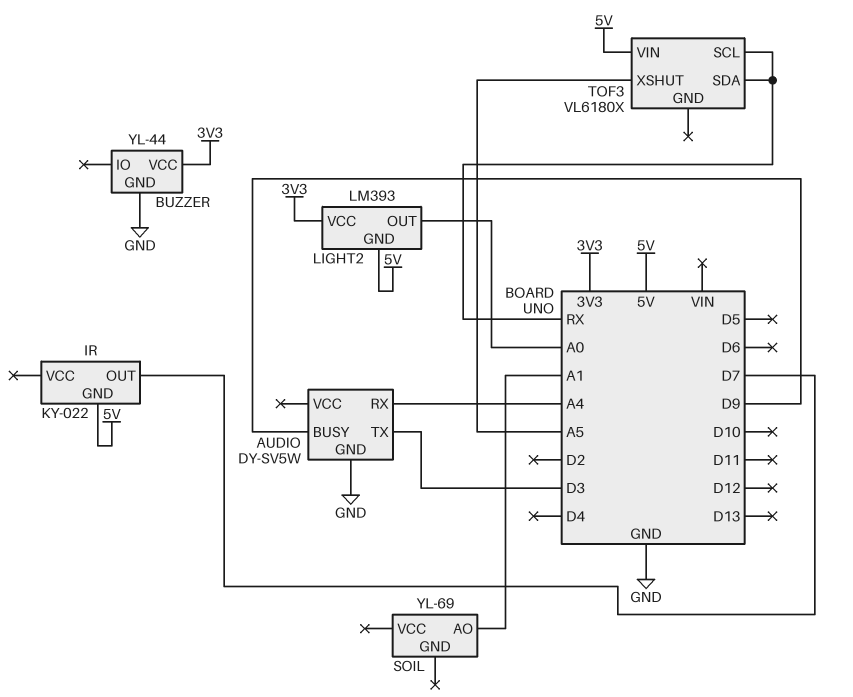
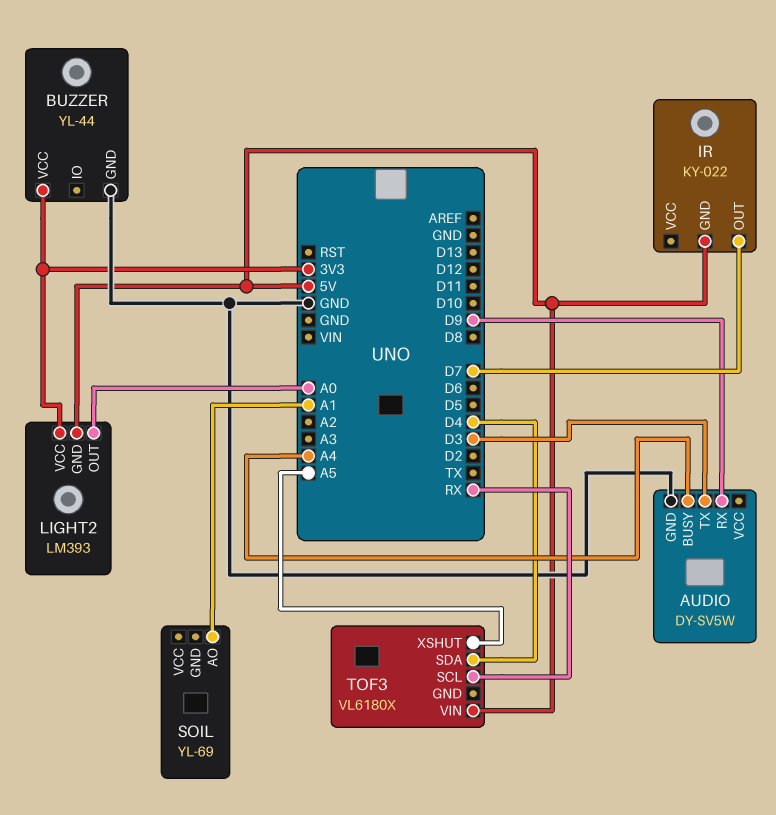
AUDIO pin BUSY: D9 -> A4
AUDIO pin RX: A4 -> D9
TOF3 pin SDA: RX -> D4

